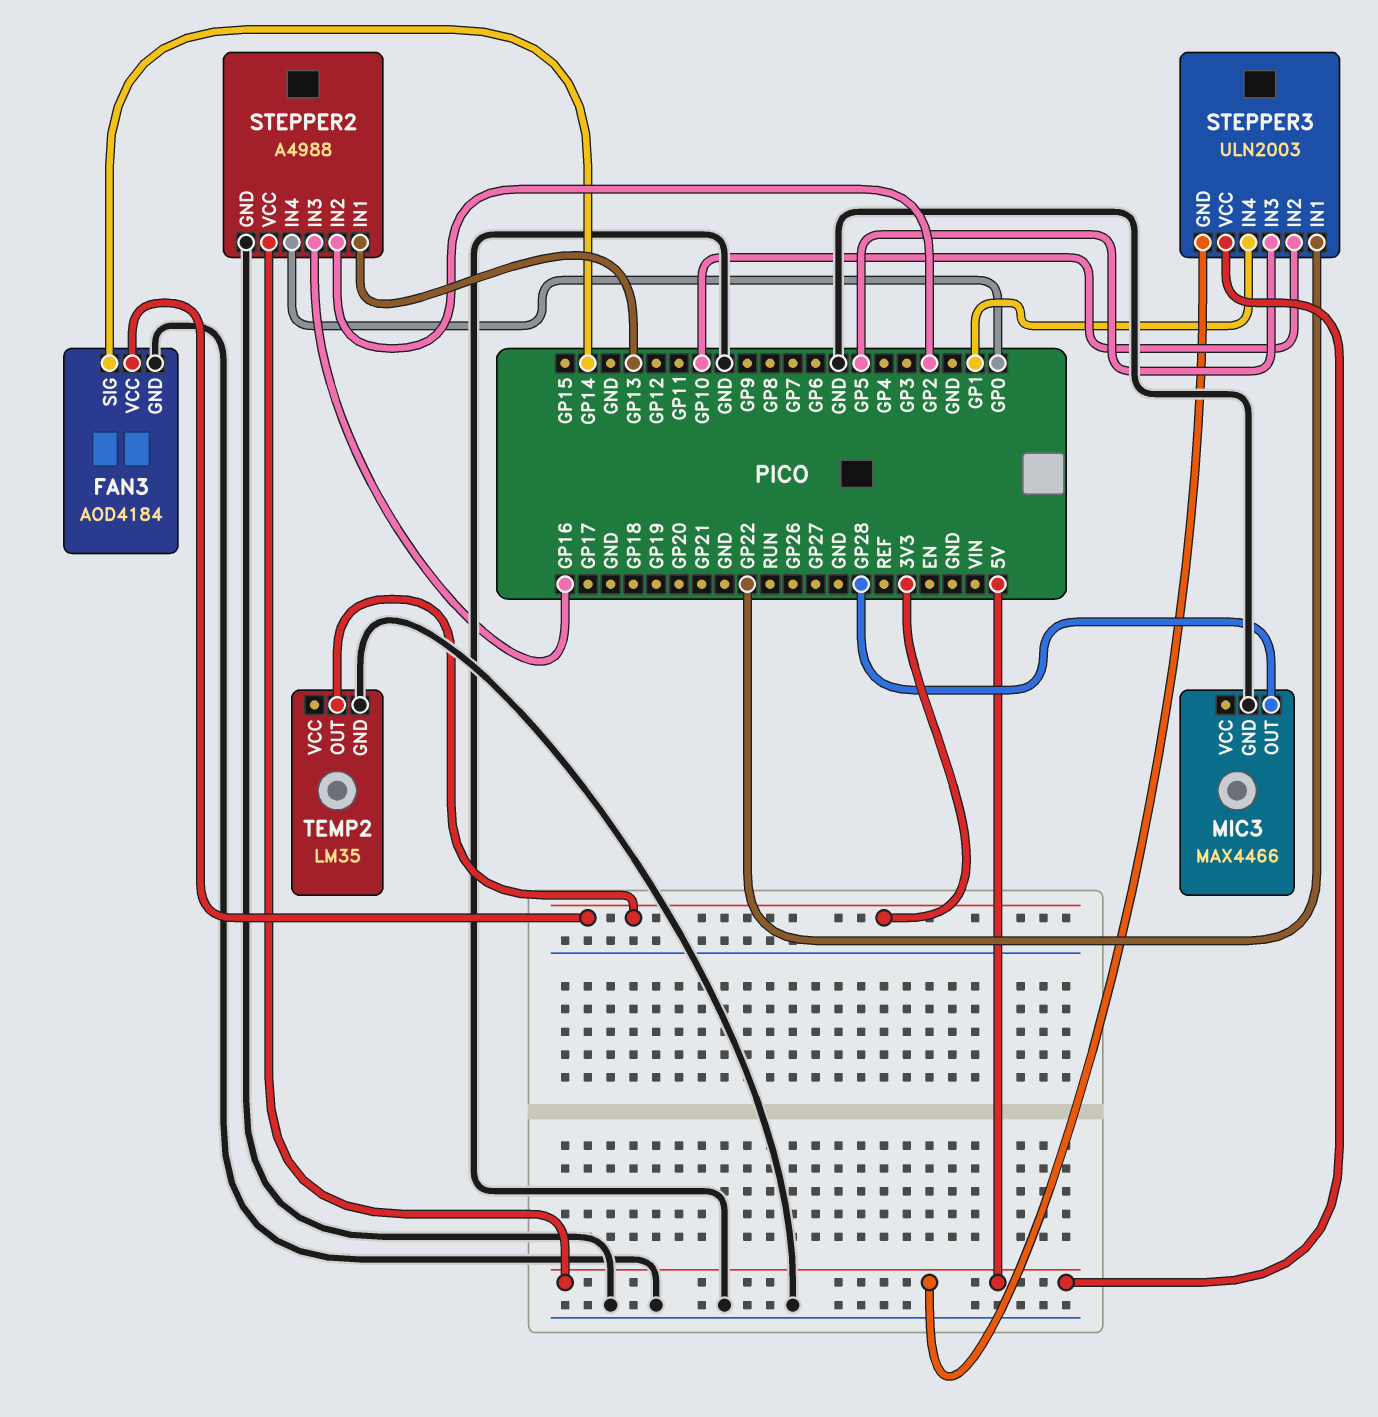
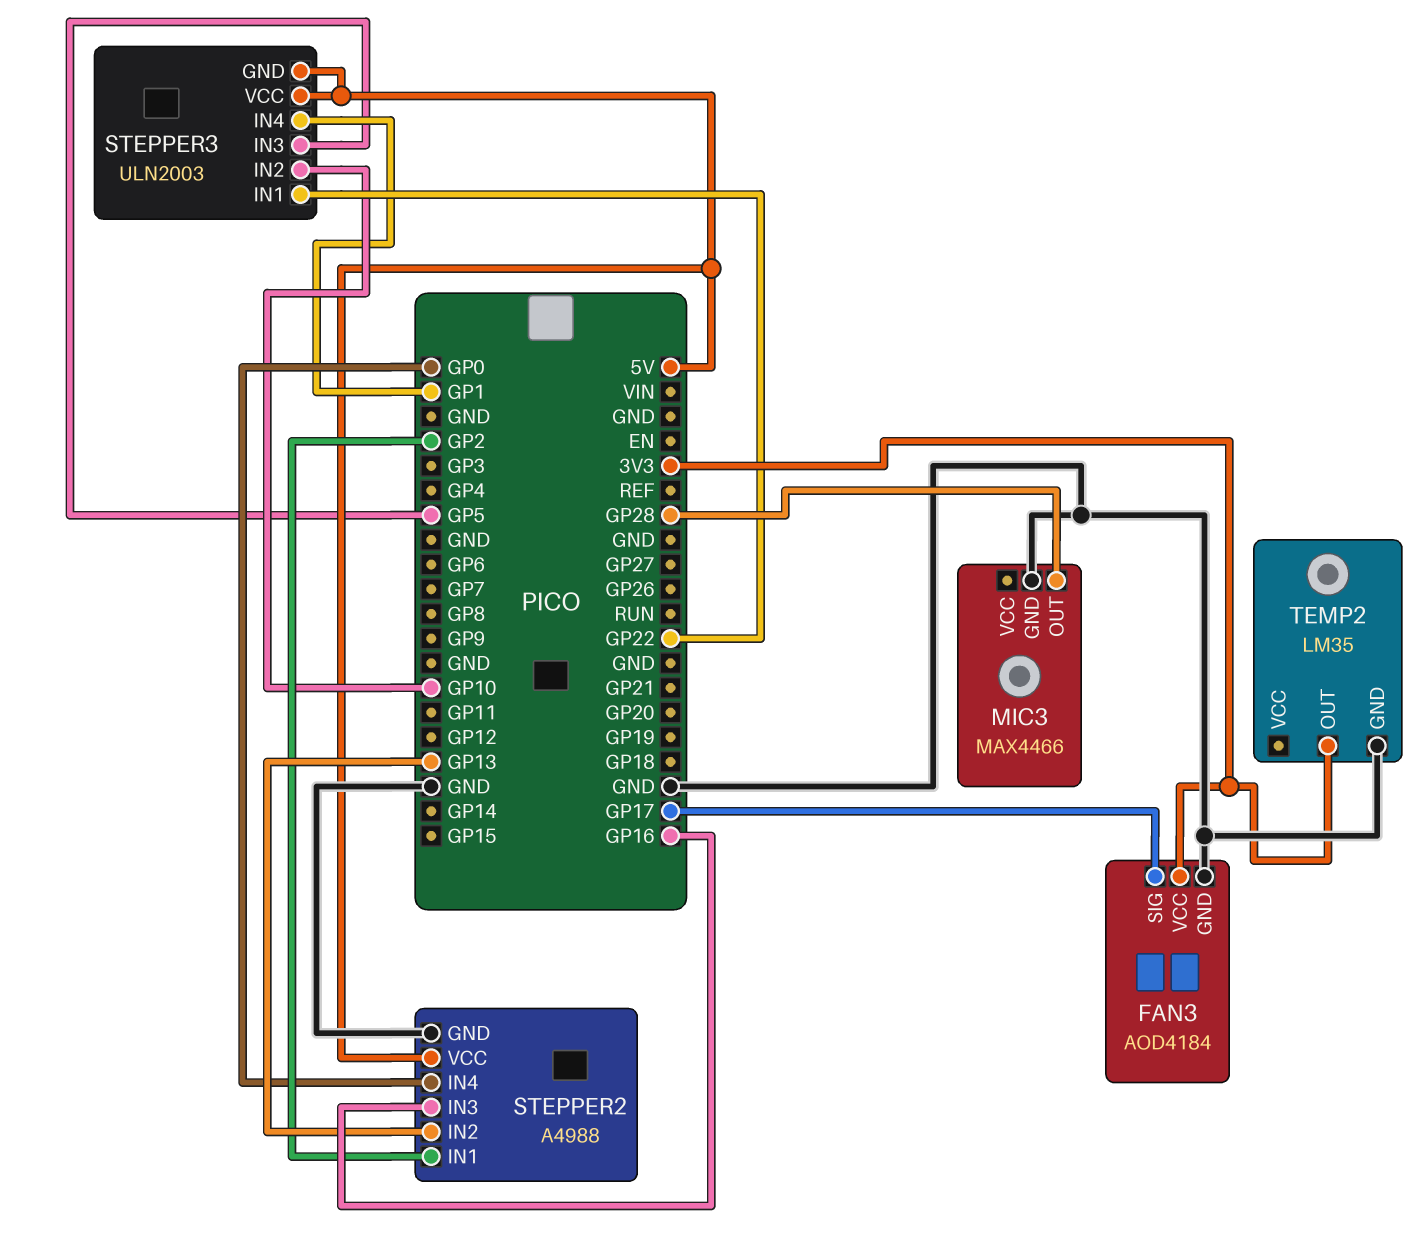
FAN3 pin SIG: GP14 -> GP17
STEPPER2 pin IN1: GP13 -> GP2
STEPPER2 pin IN2: GP2 -> GP13

